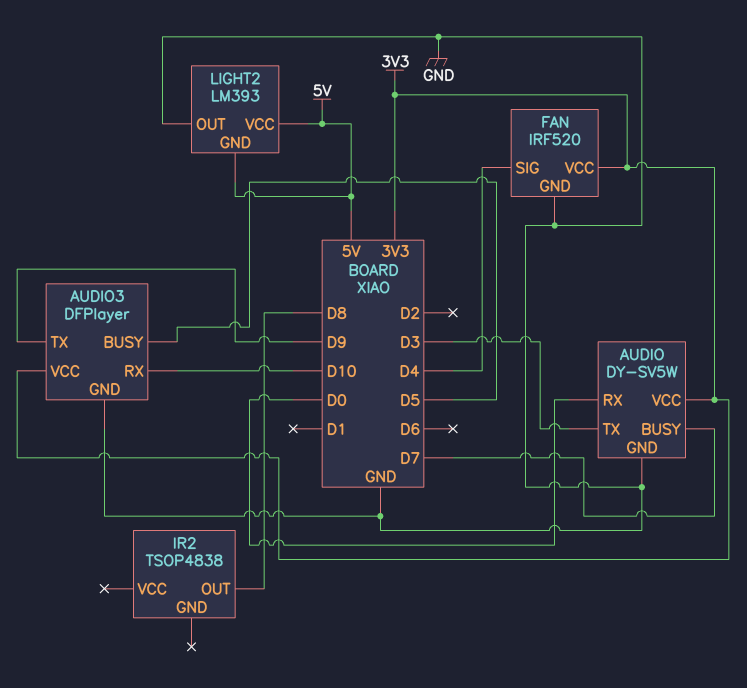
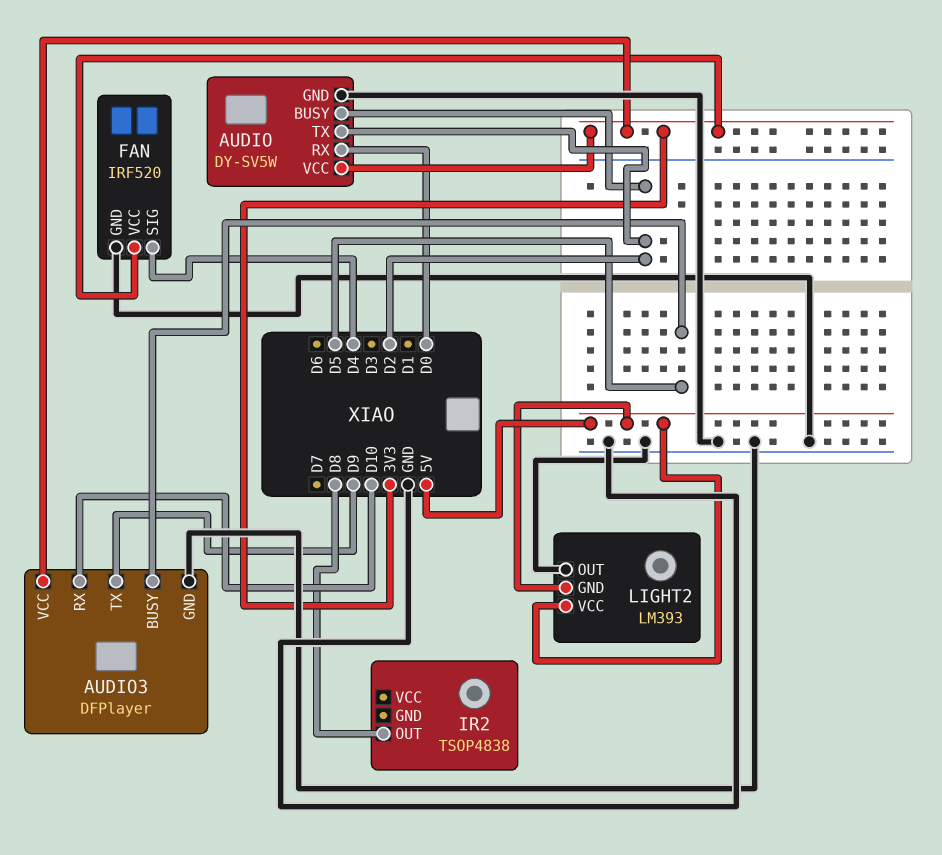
AUDIO pin BUSY: D7 -> D2
AUDIO pin TX: D3 -> D2

